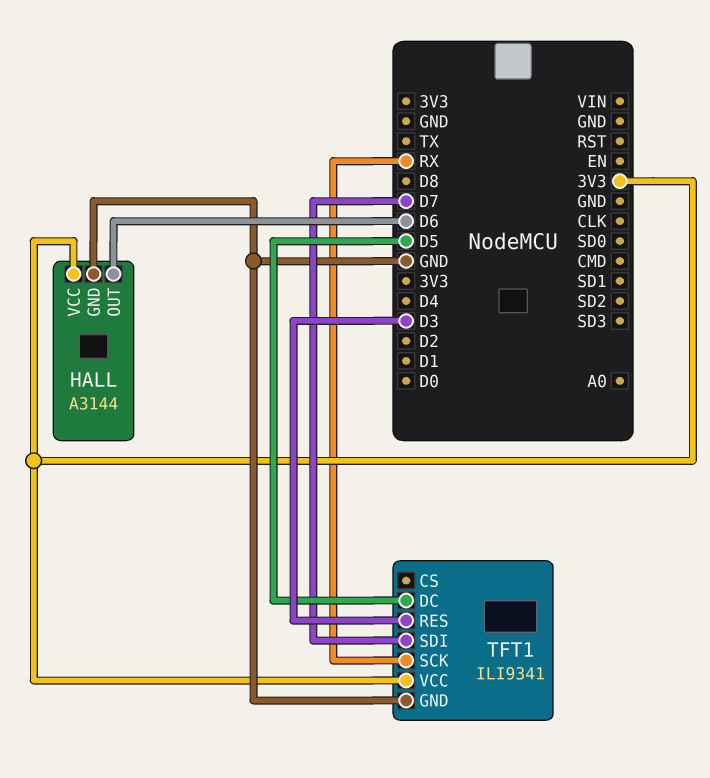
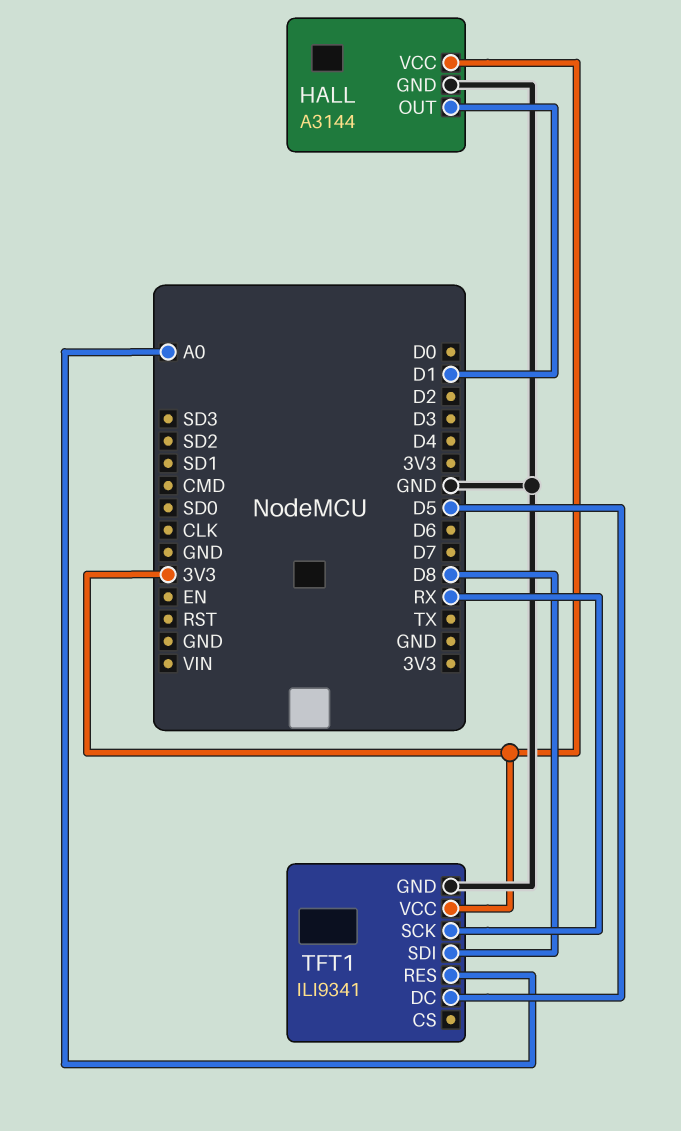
HALL pin OUT: D6 -> D1
TFT1 pin RES: D3 -> A0
TFT1 pin SDI: D7 -> D8

